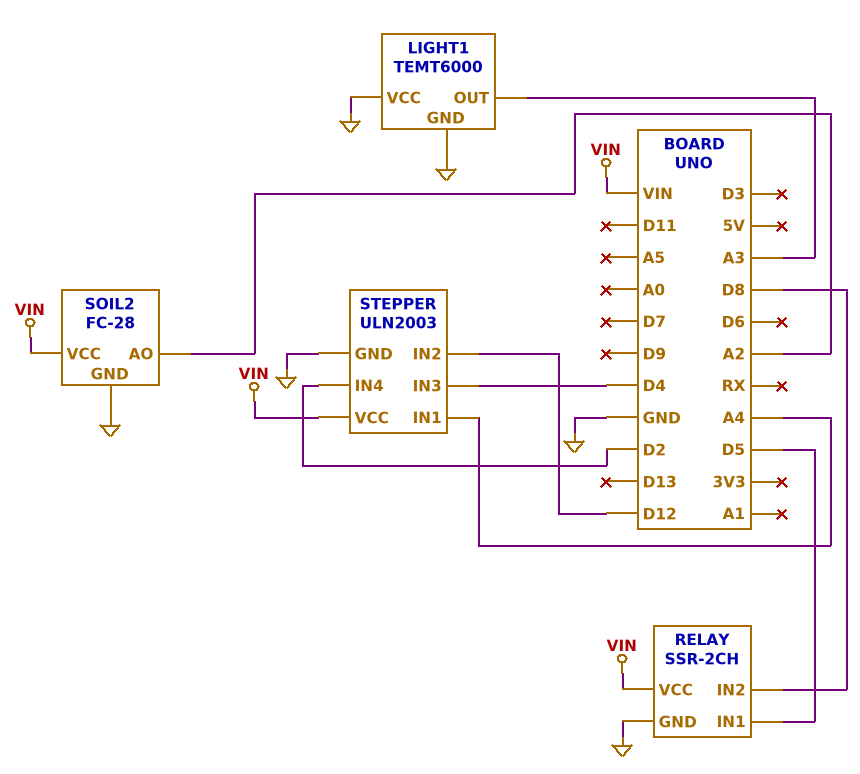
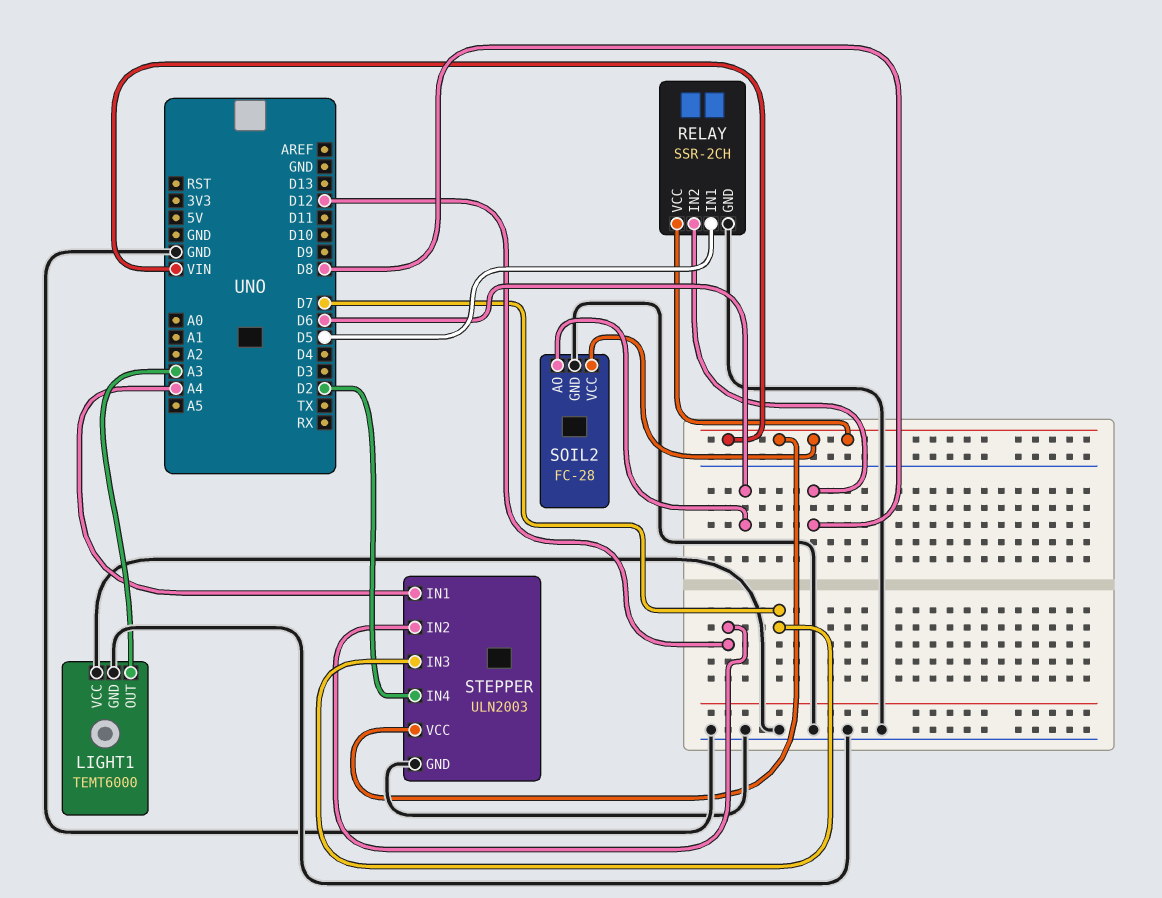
SOIL2 pin AO: A2 -> D6
STEPPER pin IN3: D4 -> D7

